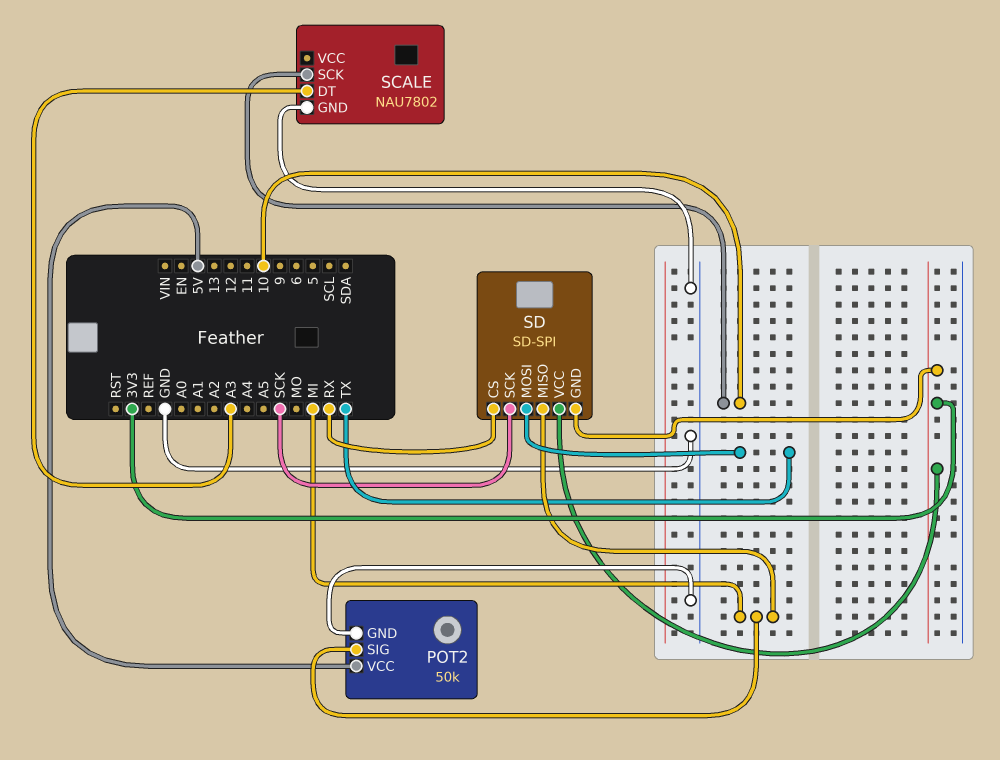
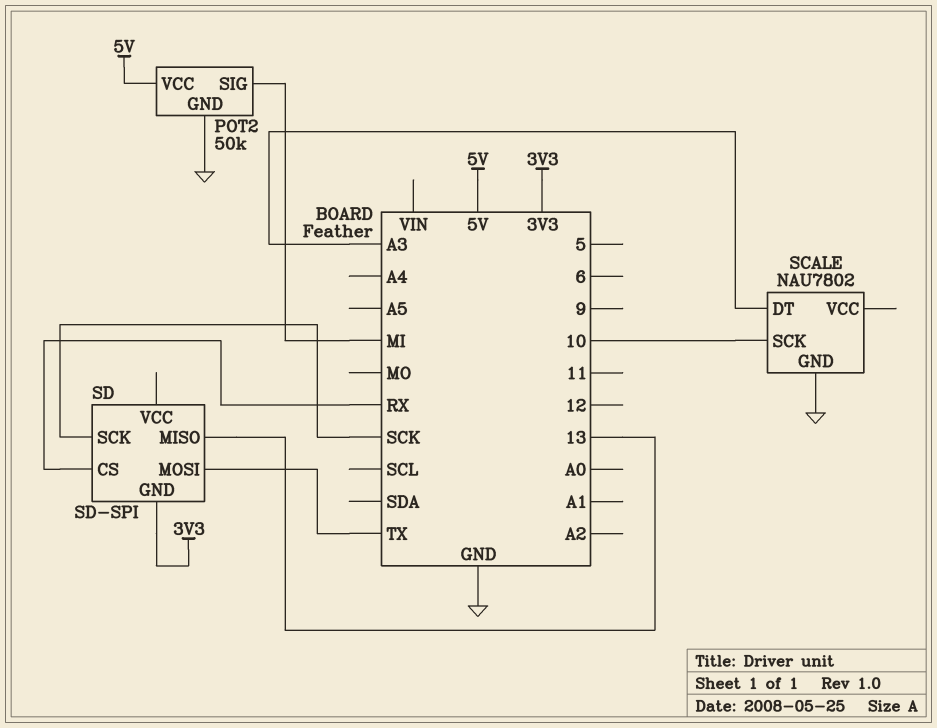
SD pin MISO: MI -> 13
SD pin VCC: 3V3 -> none

